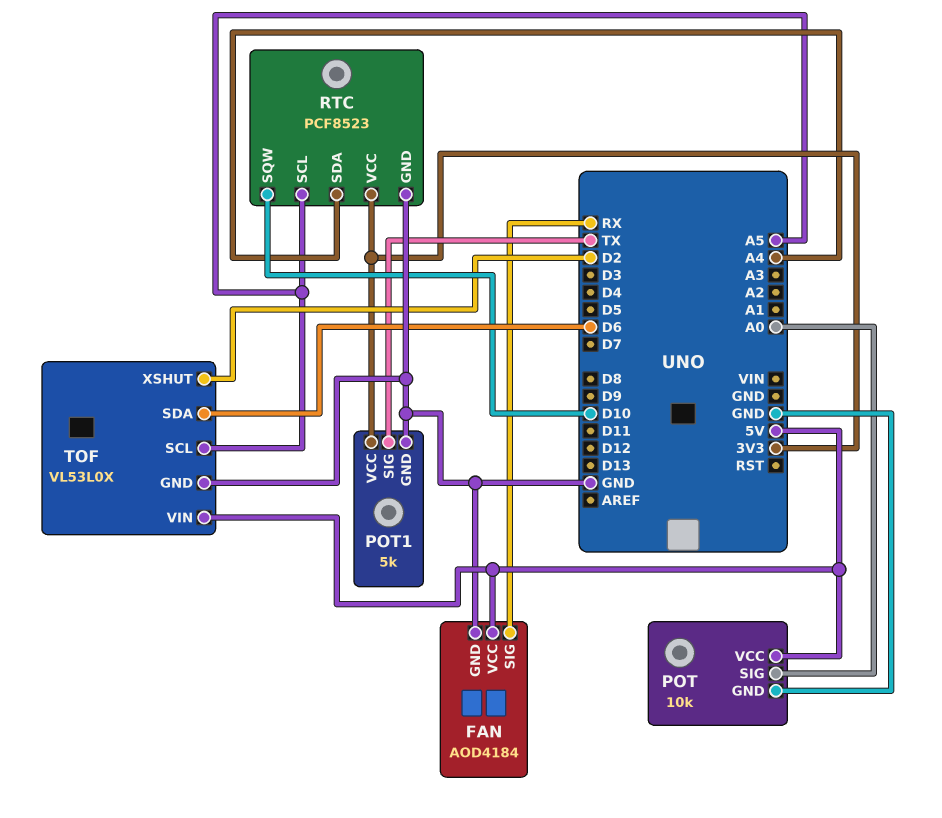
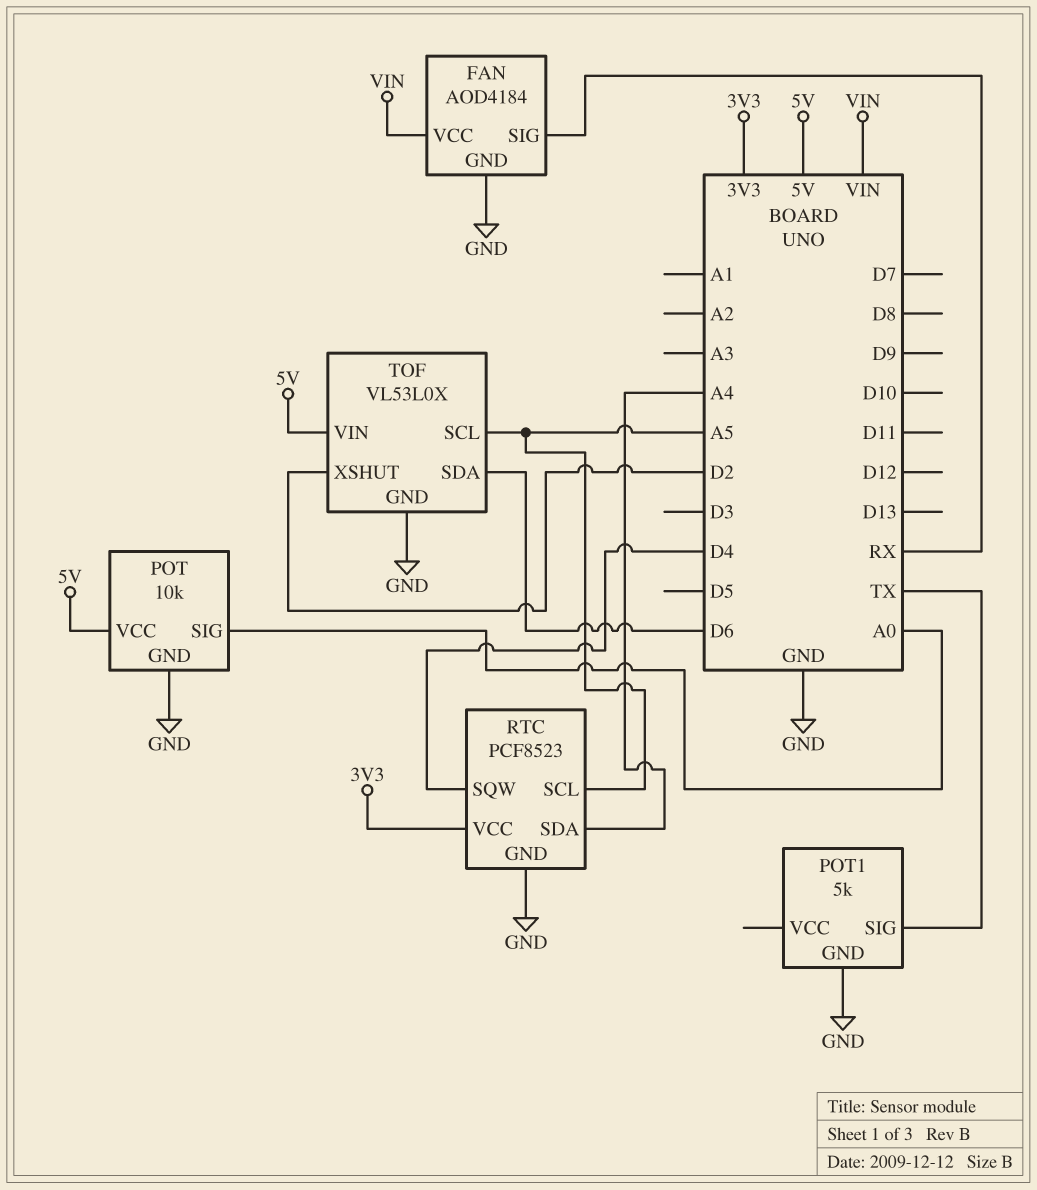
FAN pin VCC: 5V -> VIN
POT1 pin VCC: 3V3 -> none
RTC pin SQW: D10 -> D4

